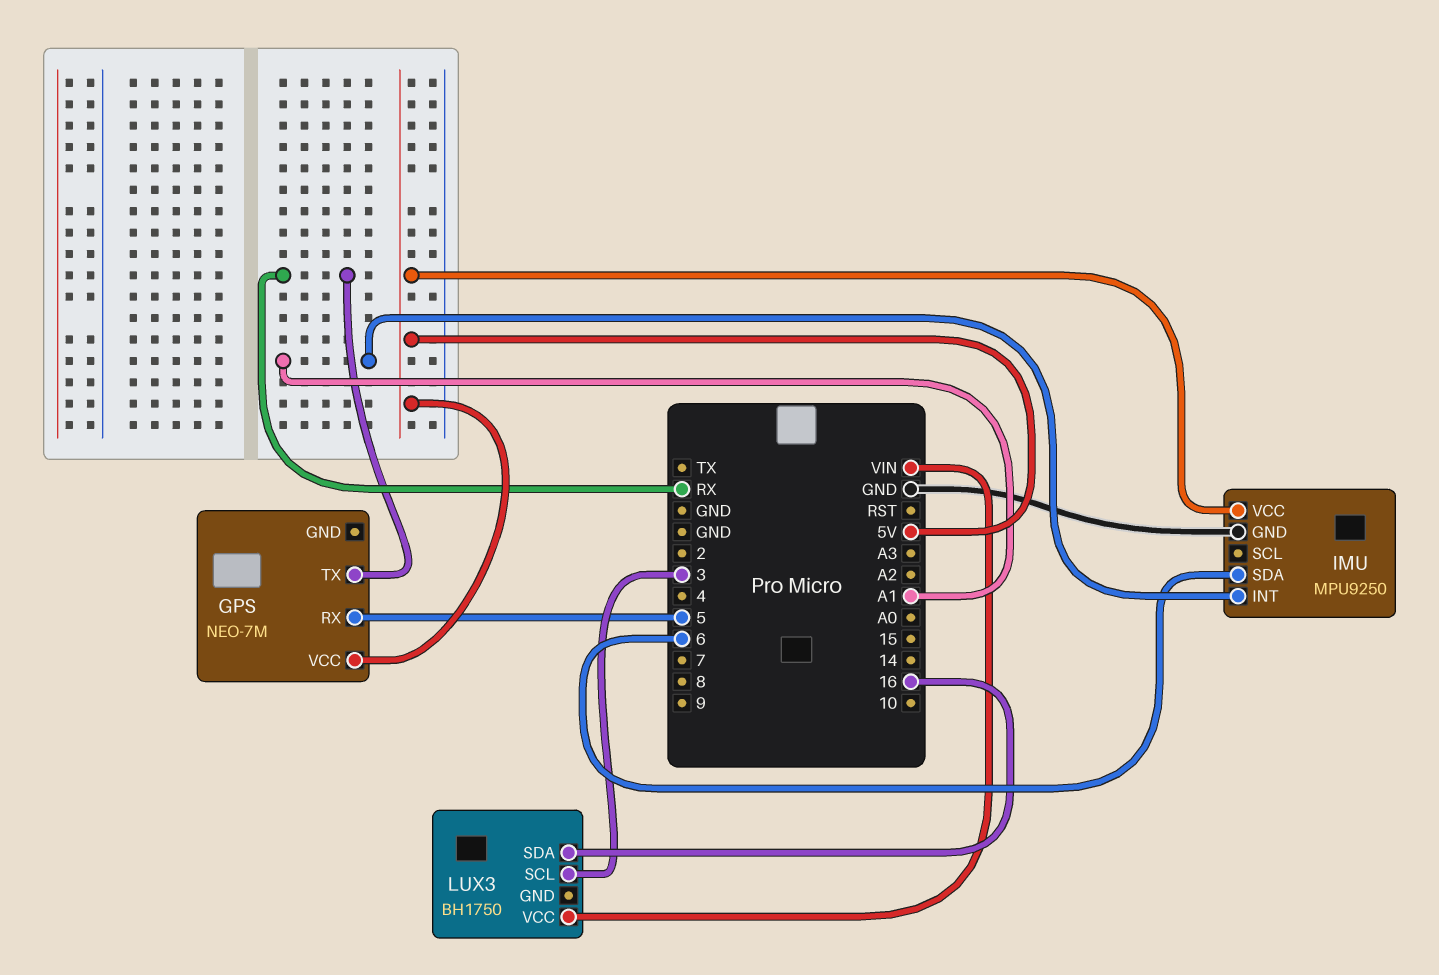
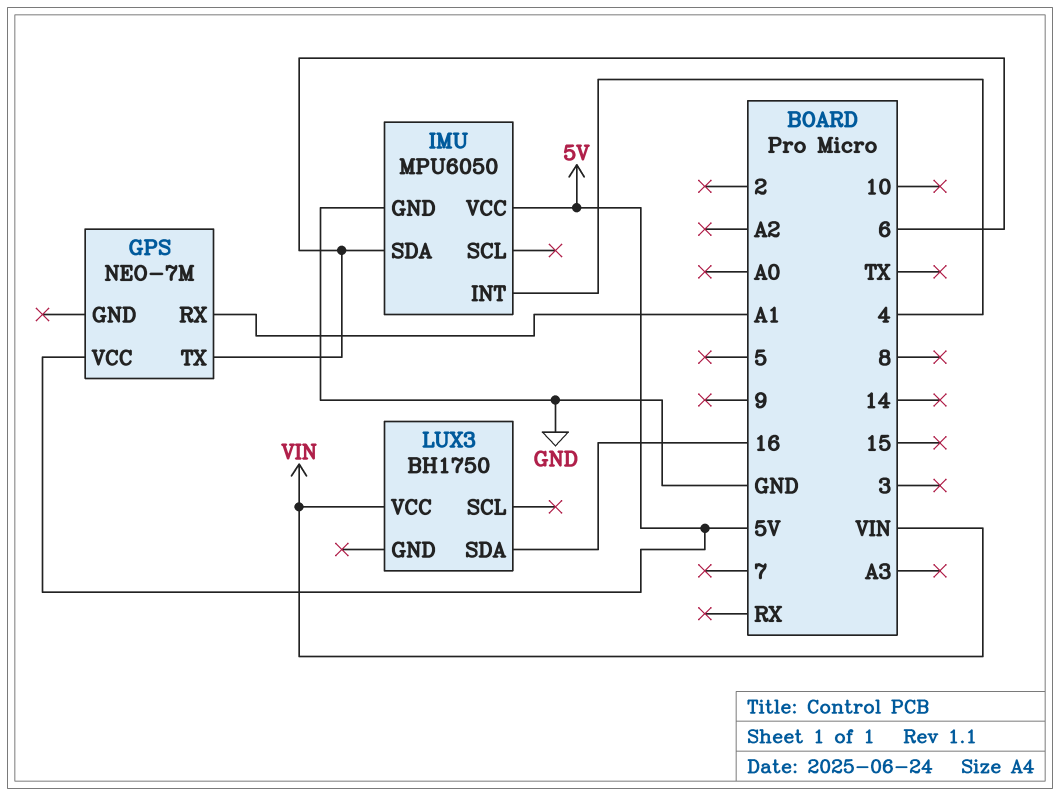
GPS pin RX: 5 -> A1
GPS pin TX: RX -> 6
IMU: MPU9250 -> MPU6050
IMU pin INT: A1 -> 4
LUX3 pin SCL: 3 -> none

